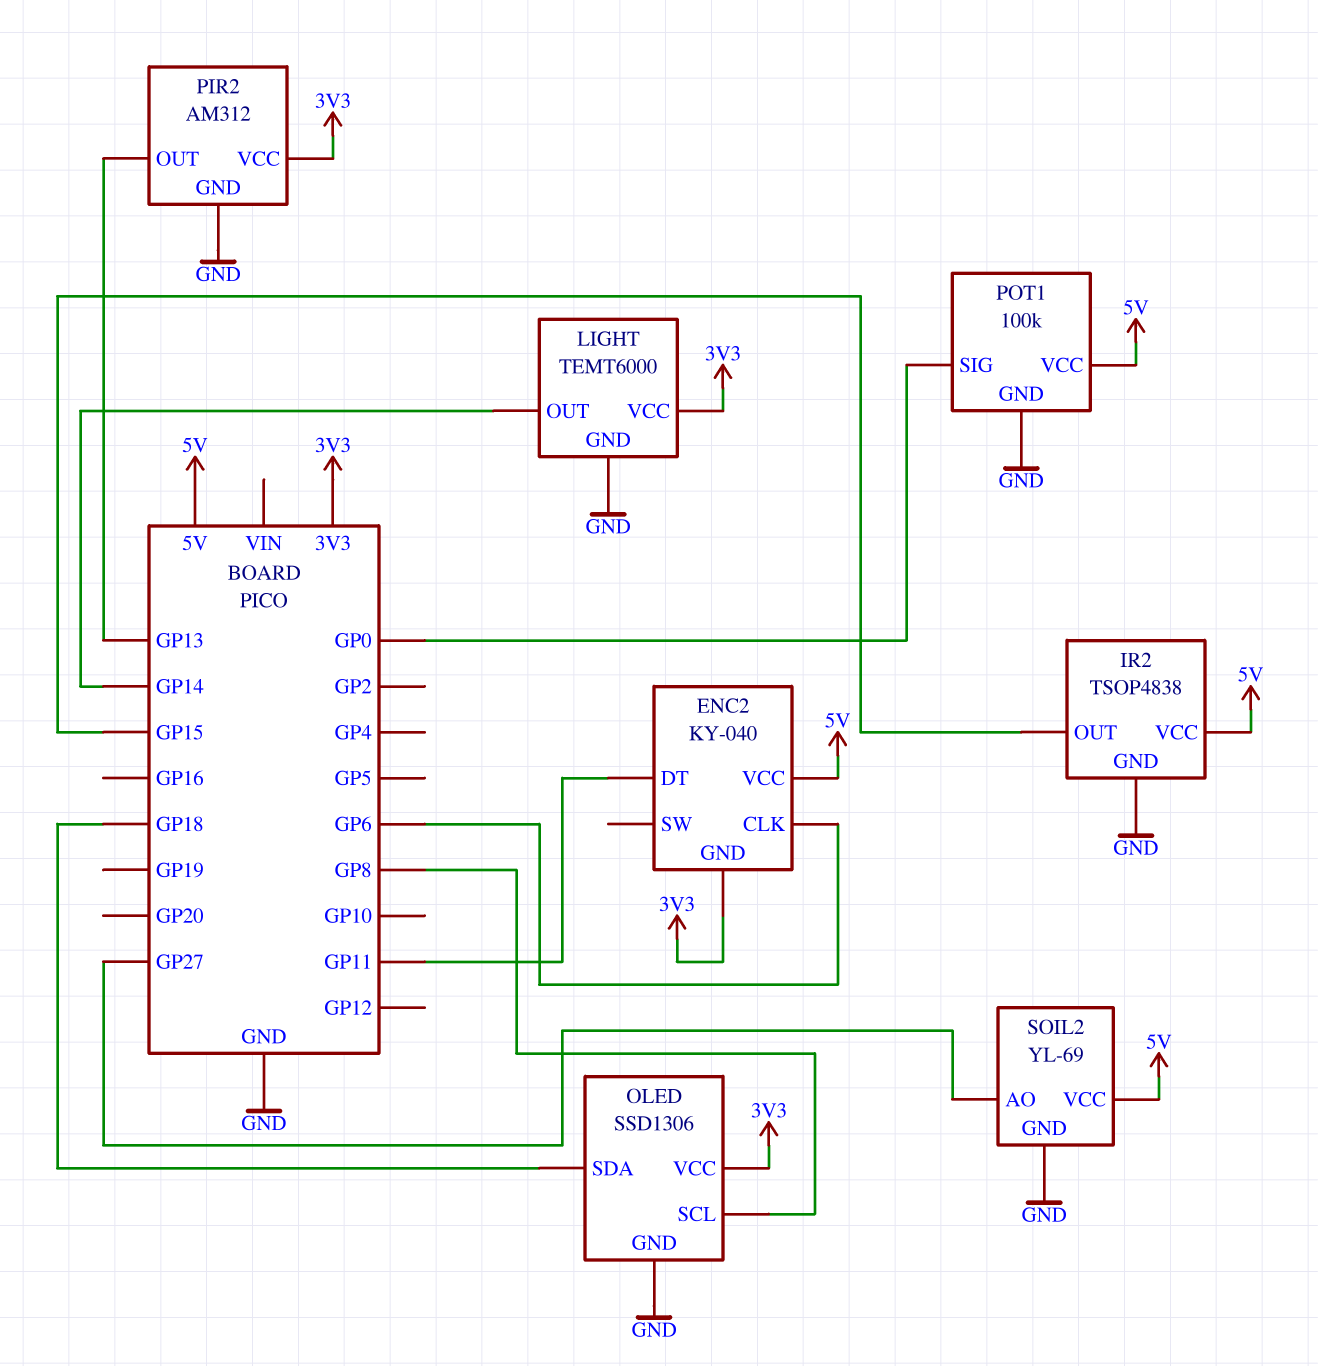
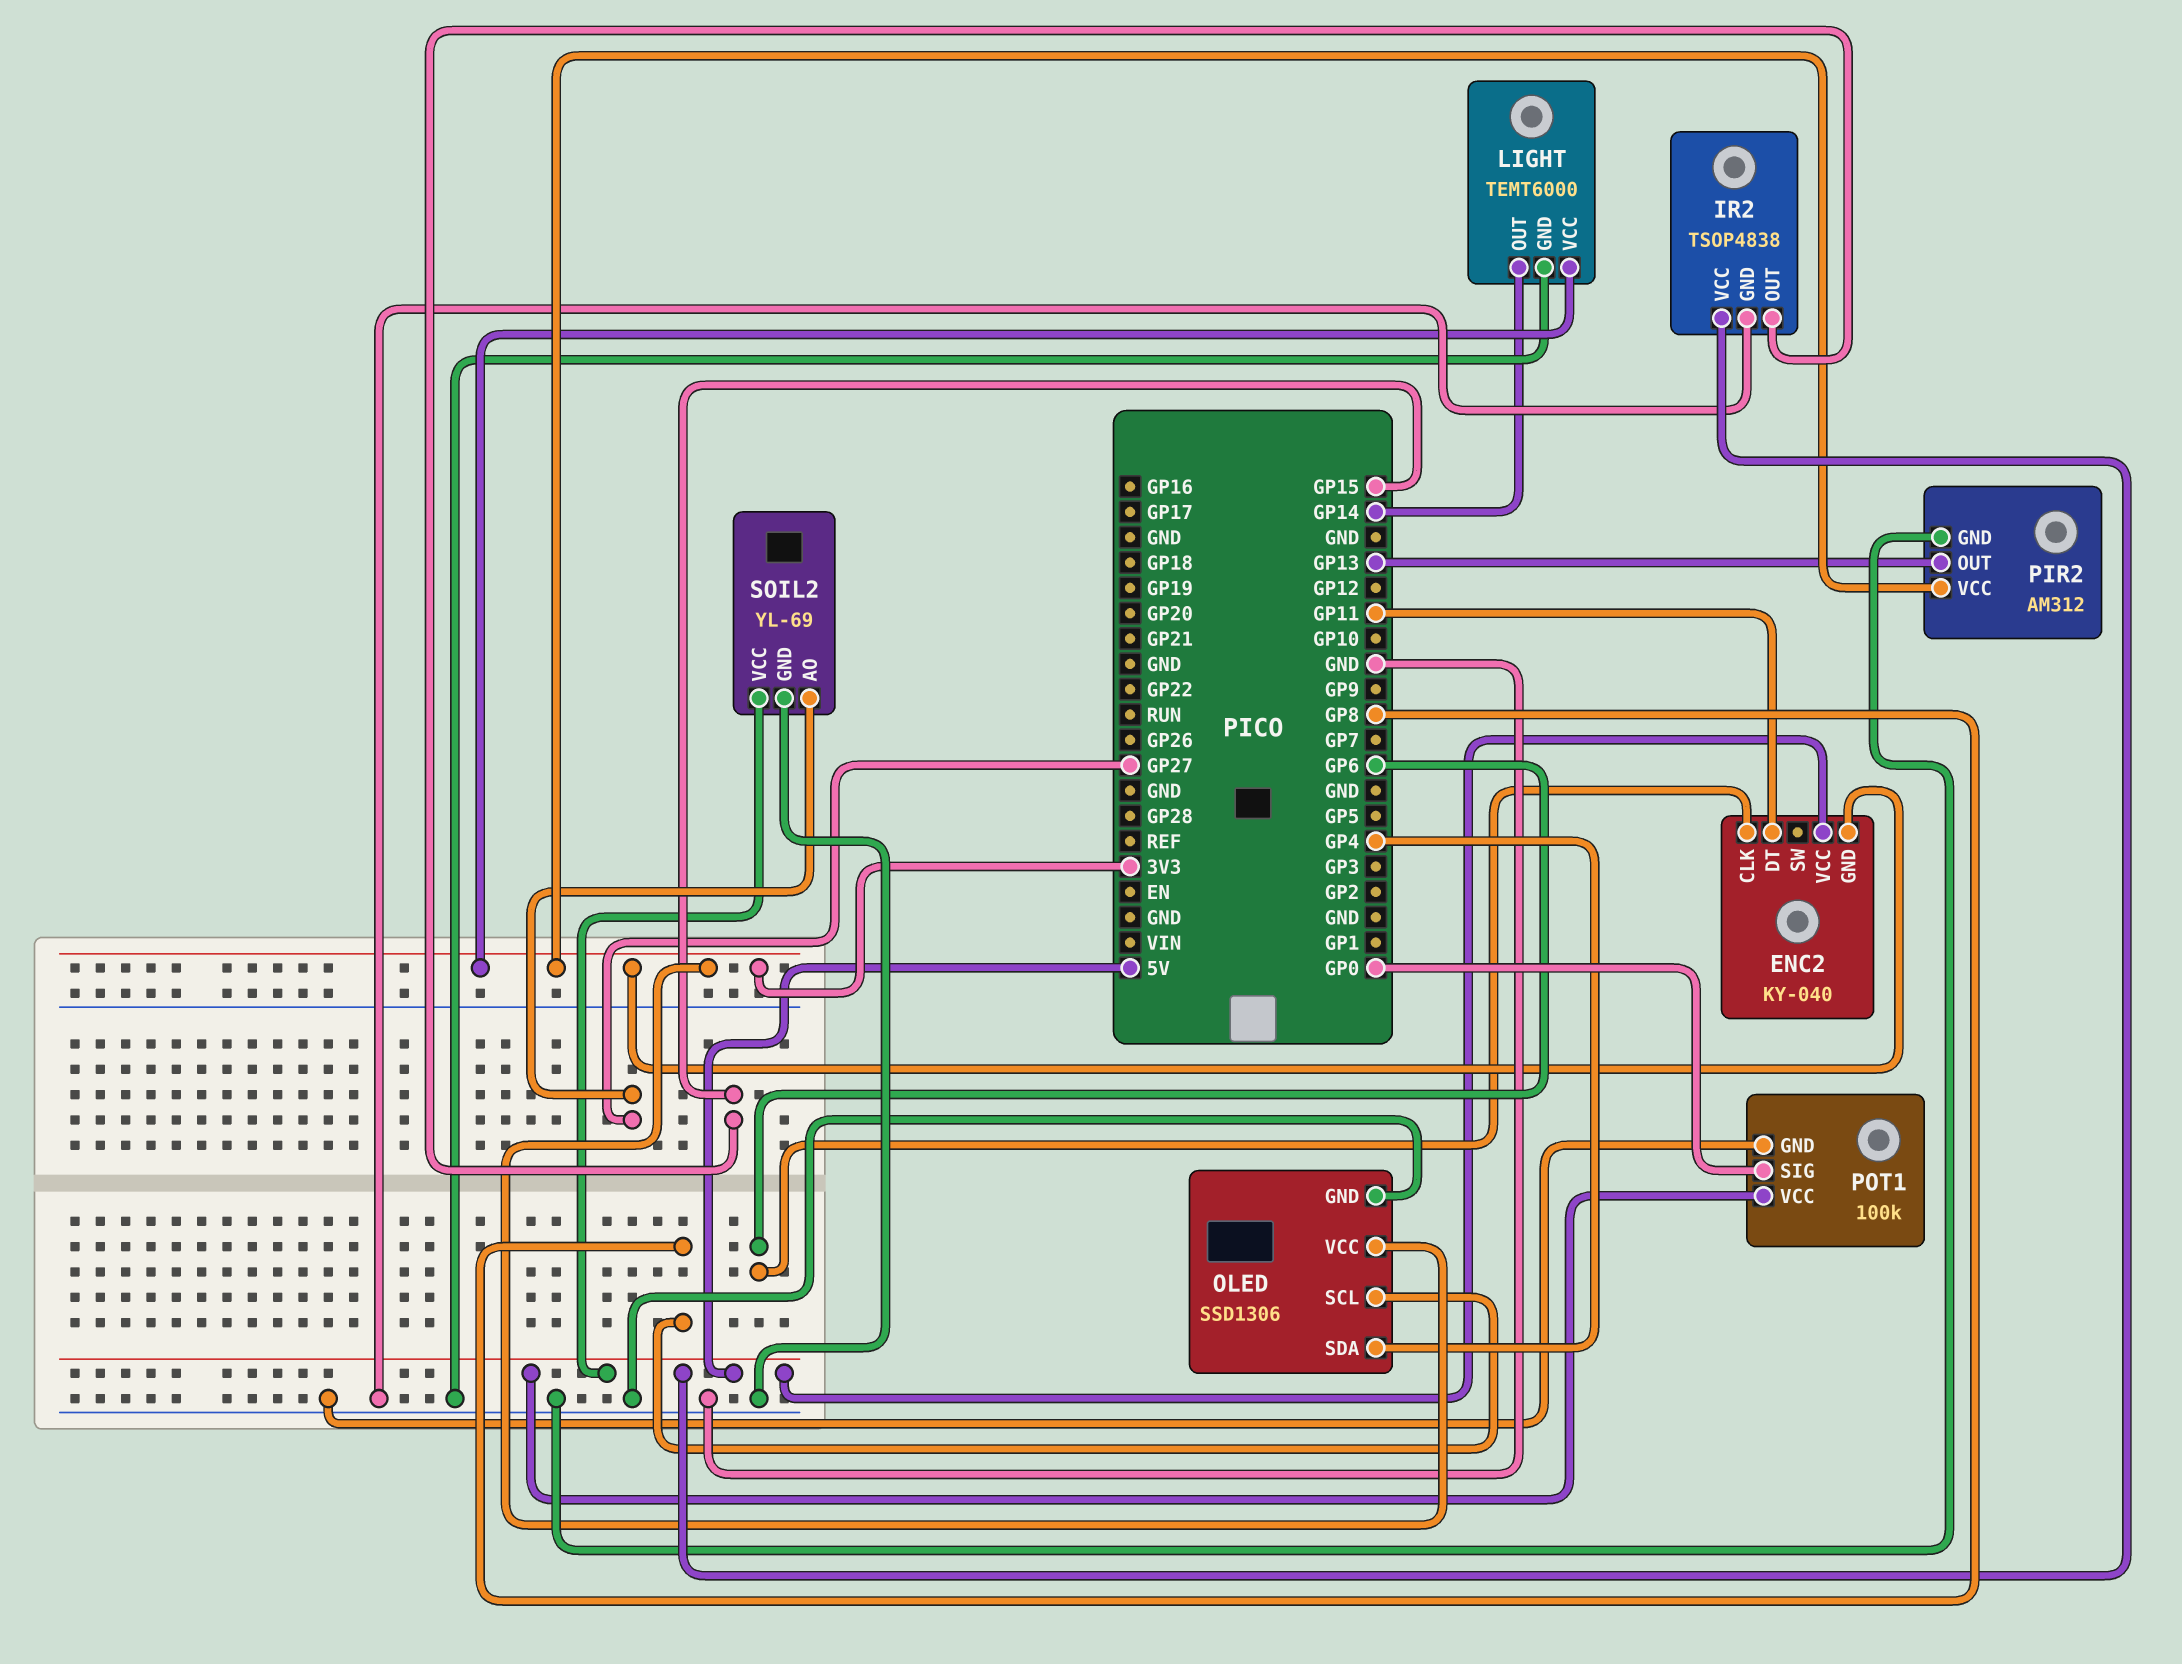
OLED pin SDA: GP18 -> GP4

